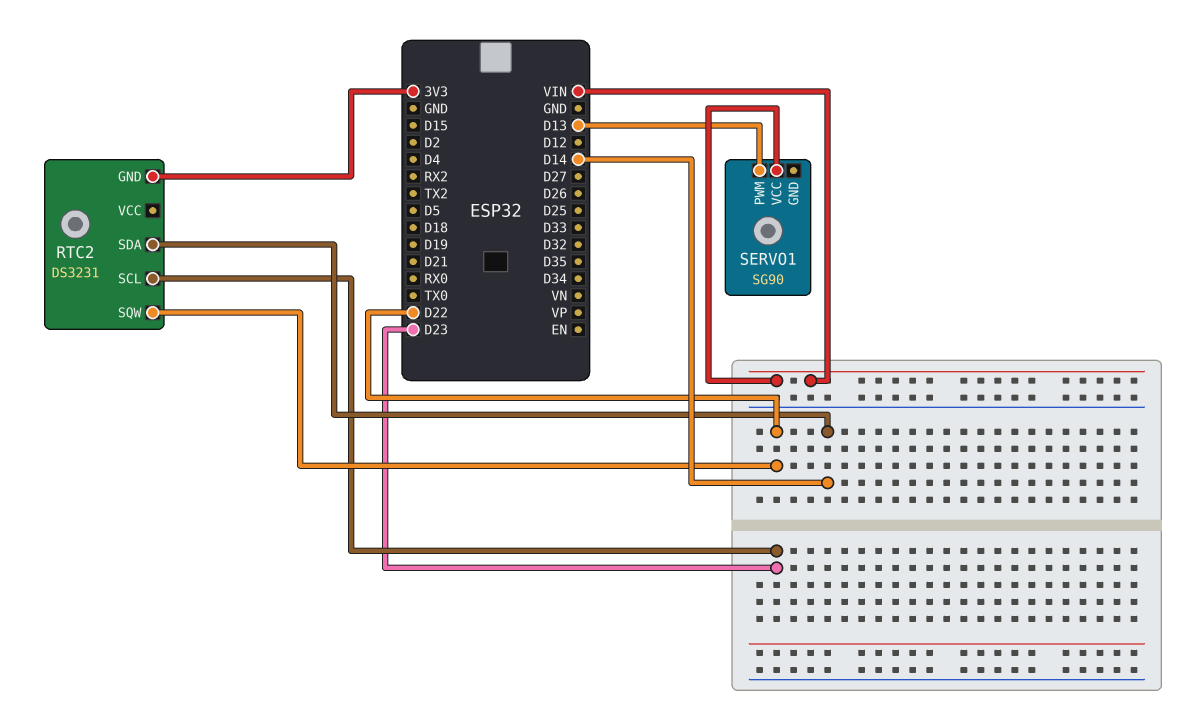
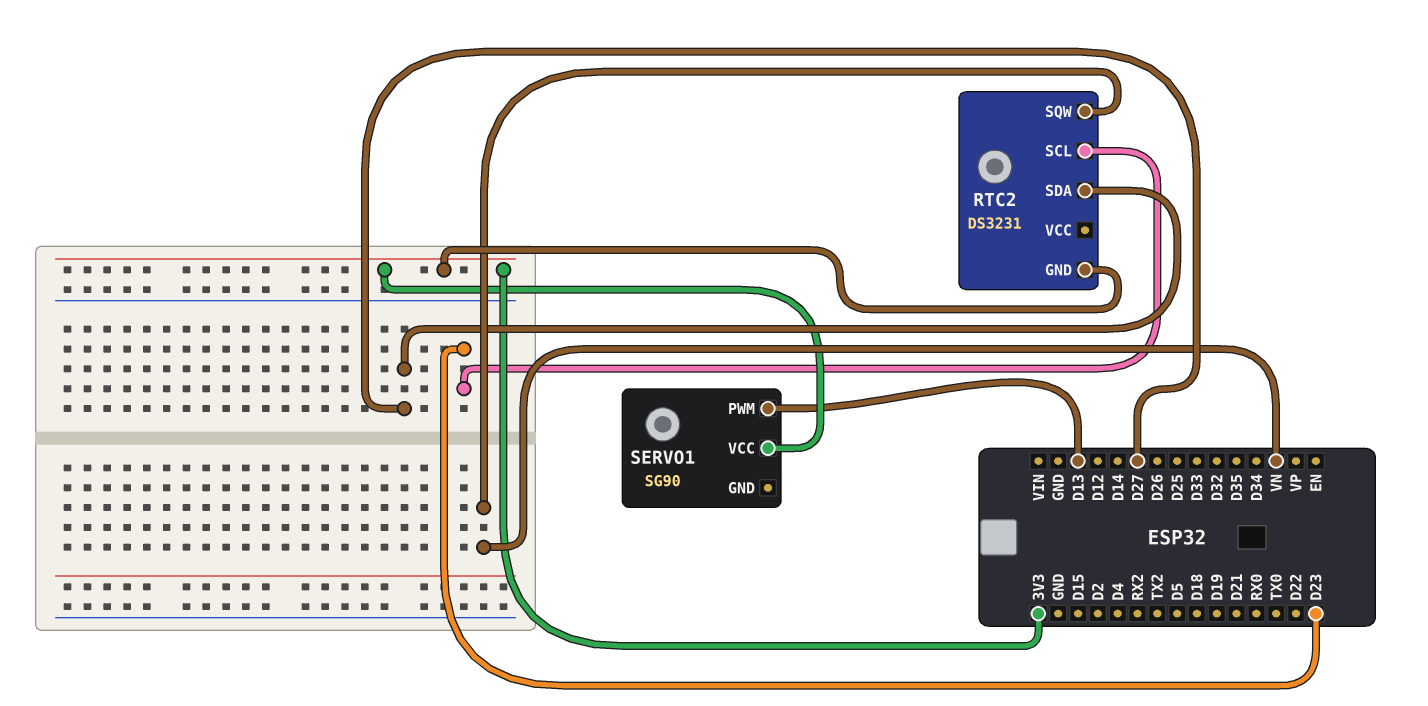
RTC2 pin SDA: D14 -> D27
RTC2 pin SQW: D22 -> VN
SERVO1 pin VCC: VIN -> 3V3

